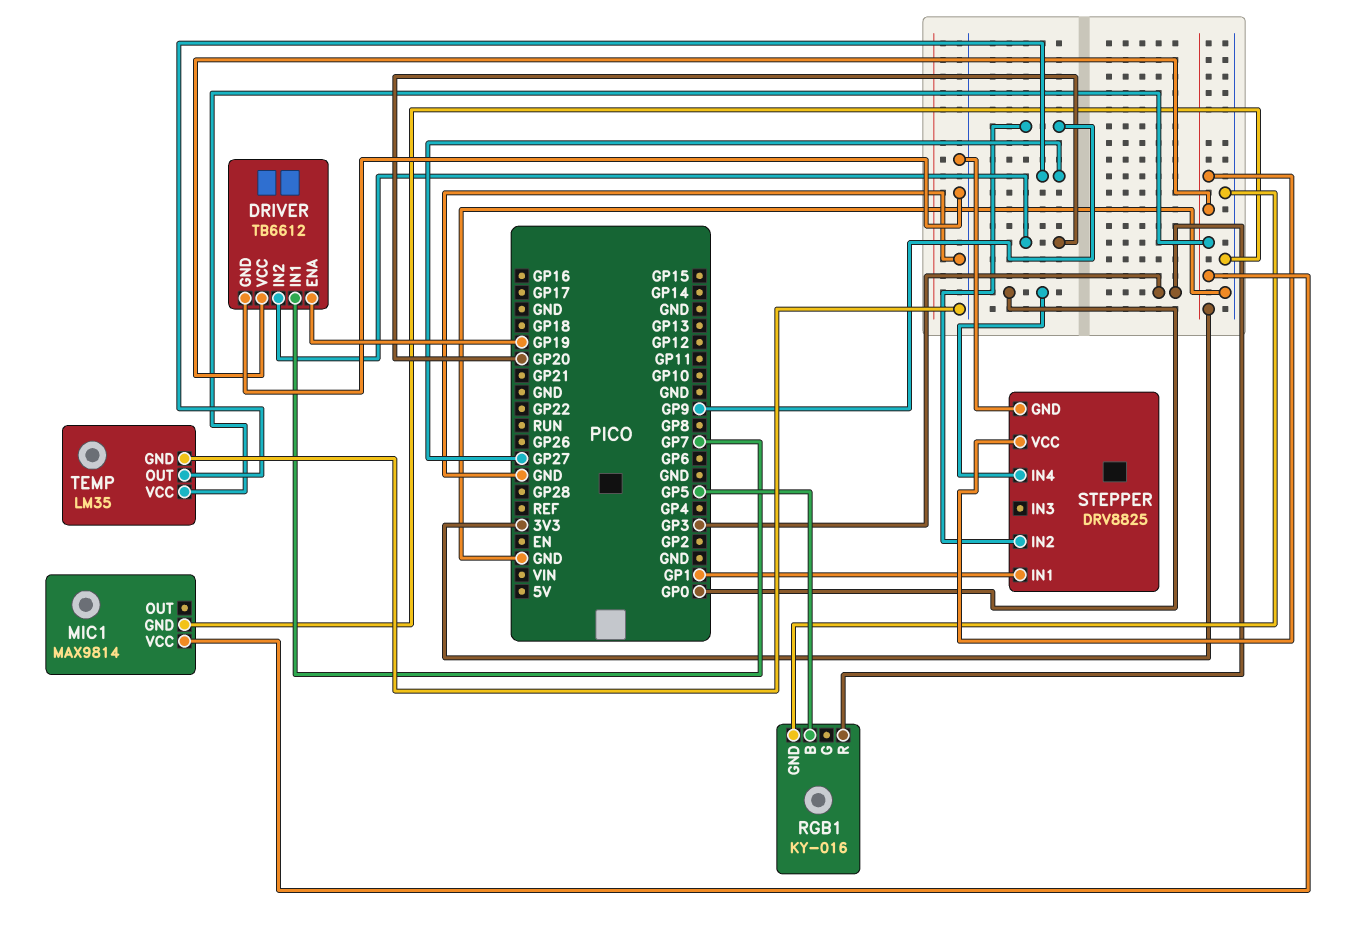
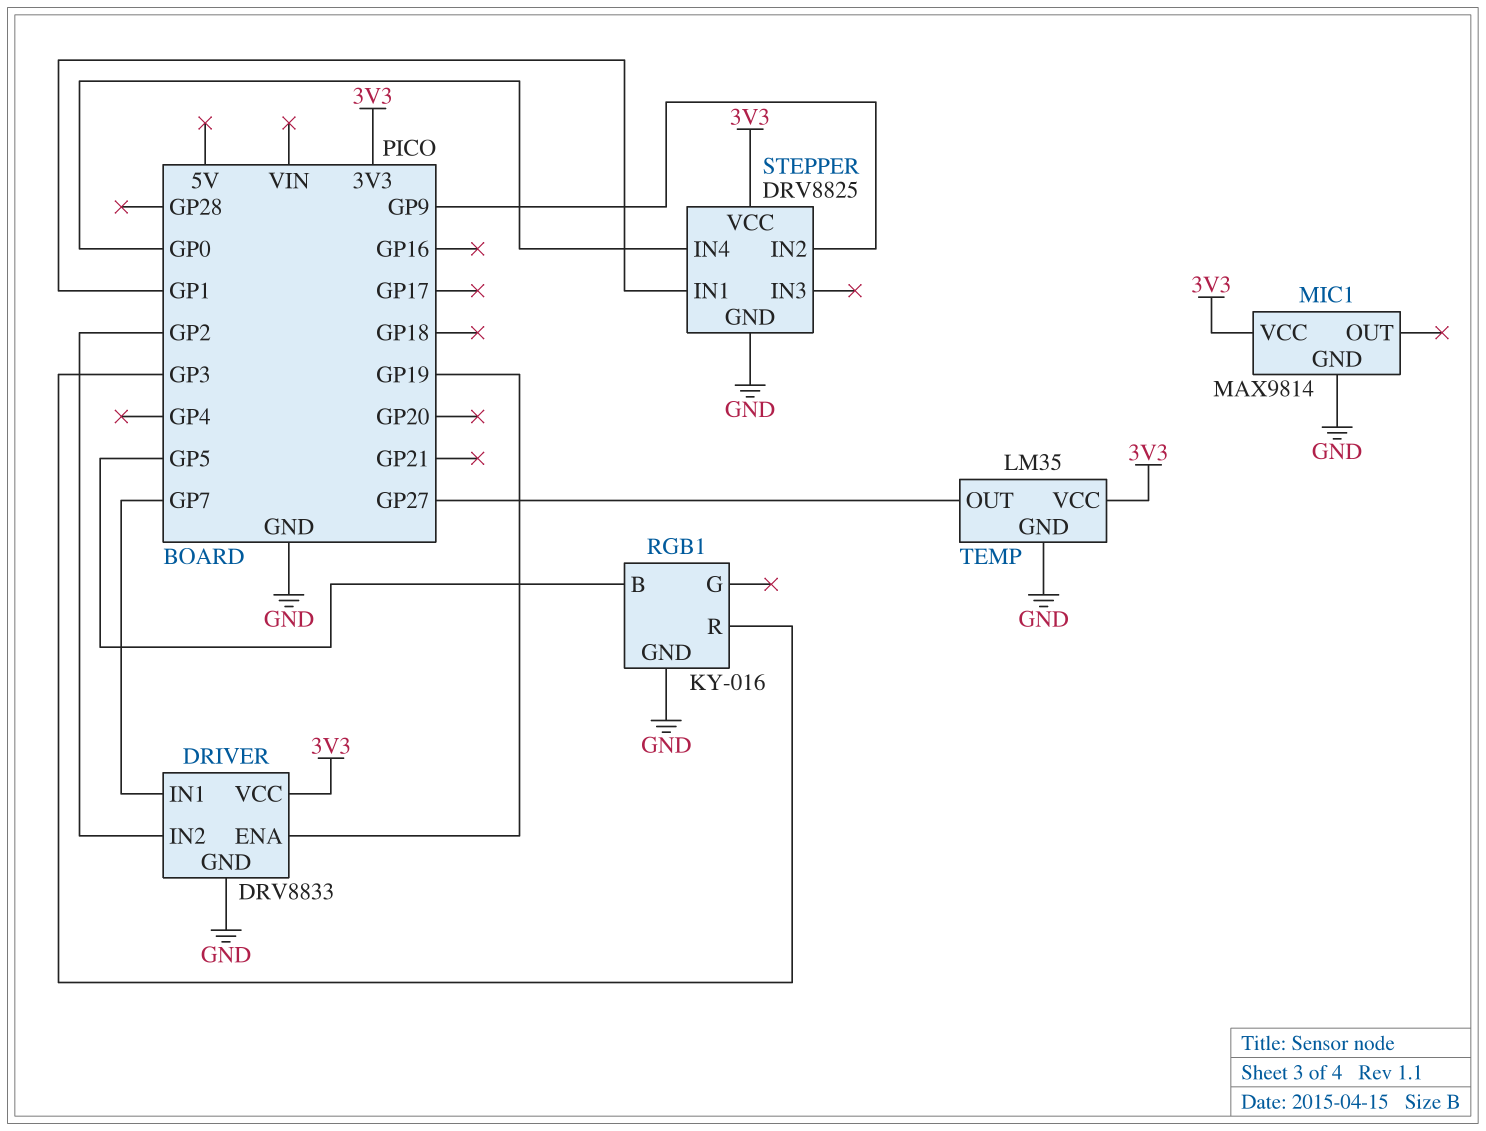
DRIVER: TB6612 -> DRV8833
DRIVER pin IN2: GP20 -> GP2

